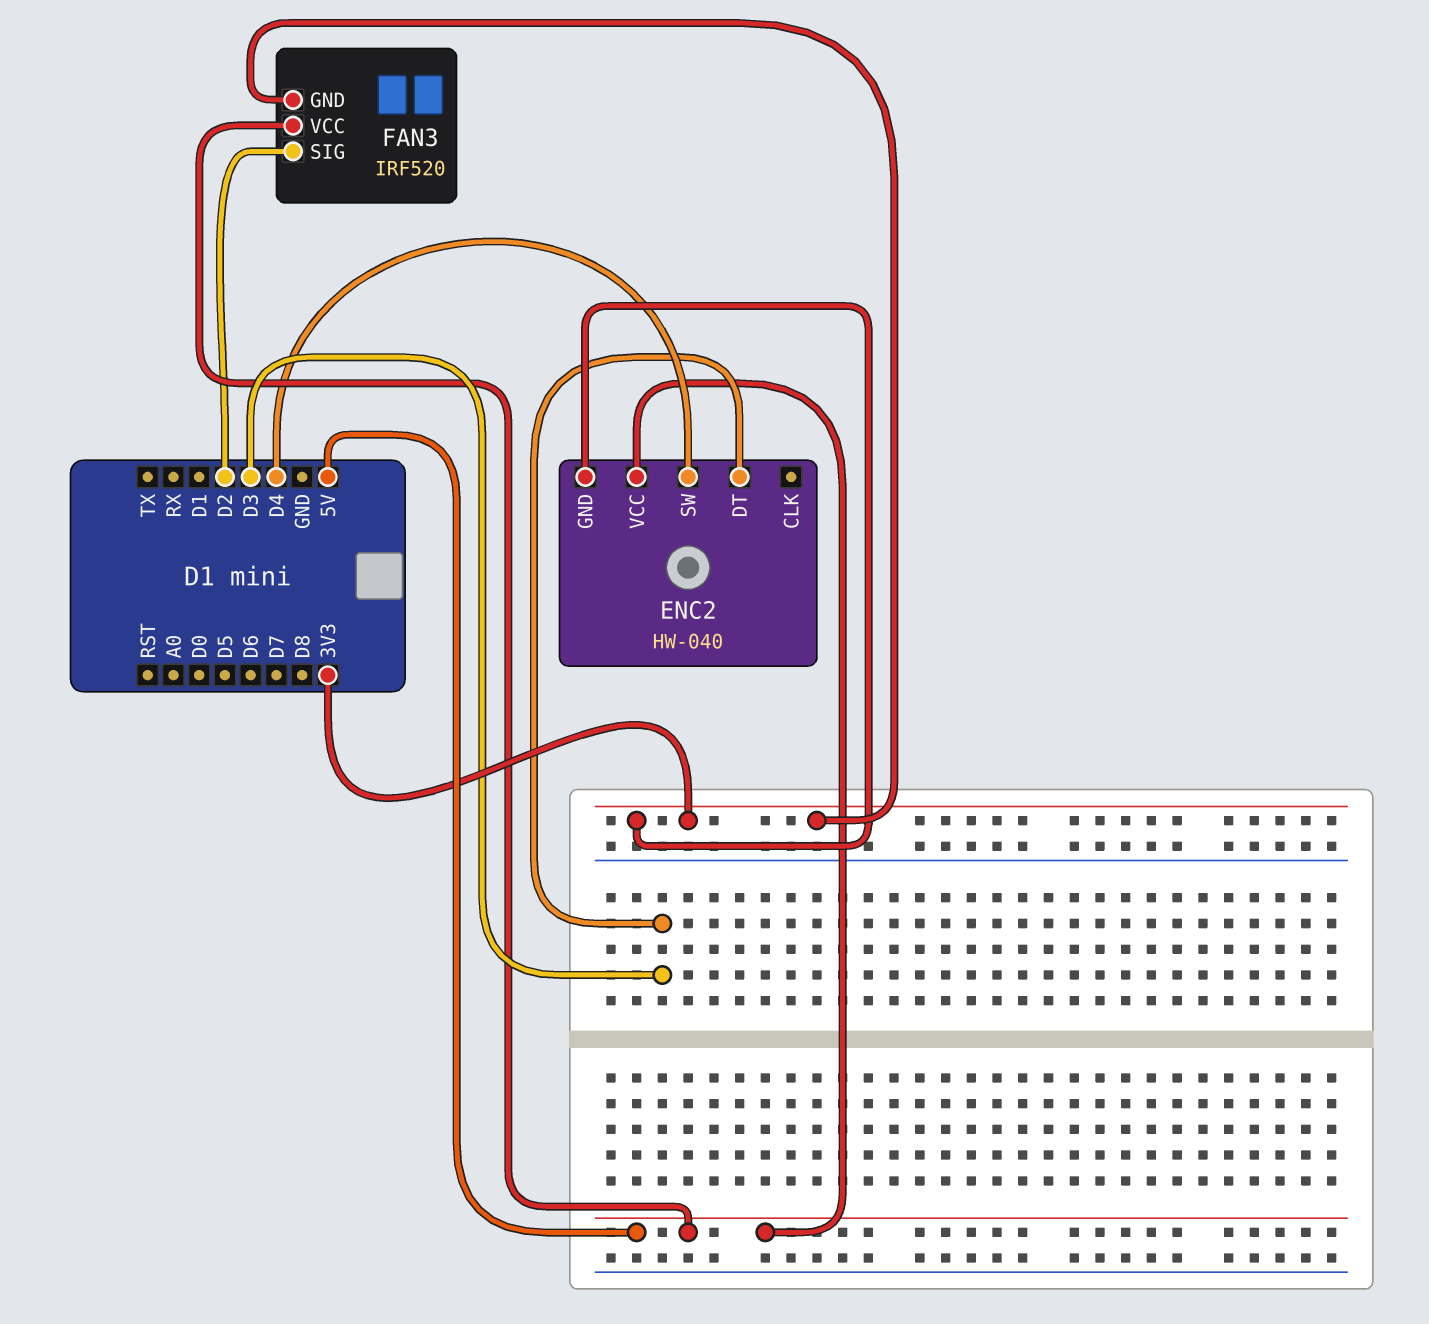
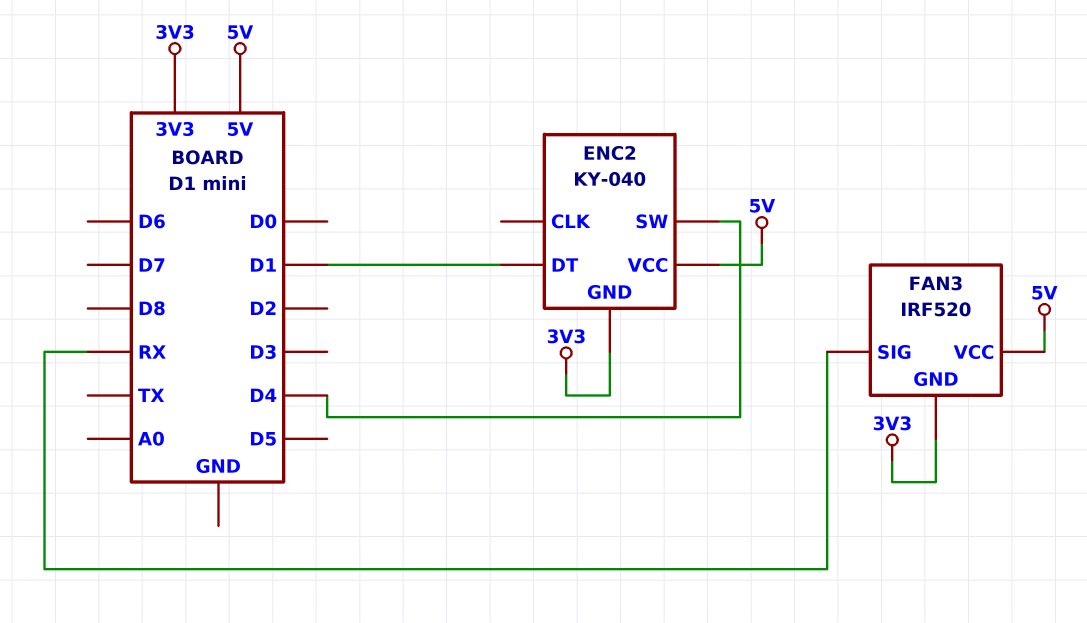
ENC2: HW-040 -> KY-040
ENC2 pin DT: D3 -> D1
FAN3 pin SIG: D2 -> RX

